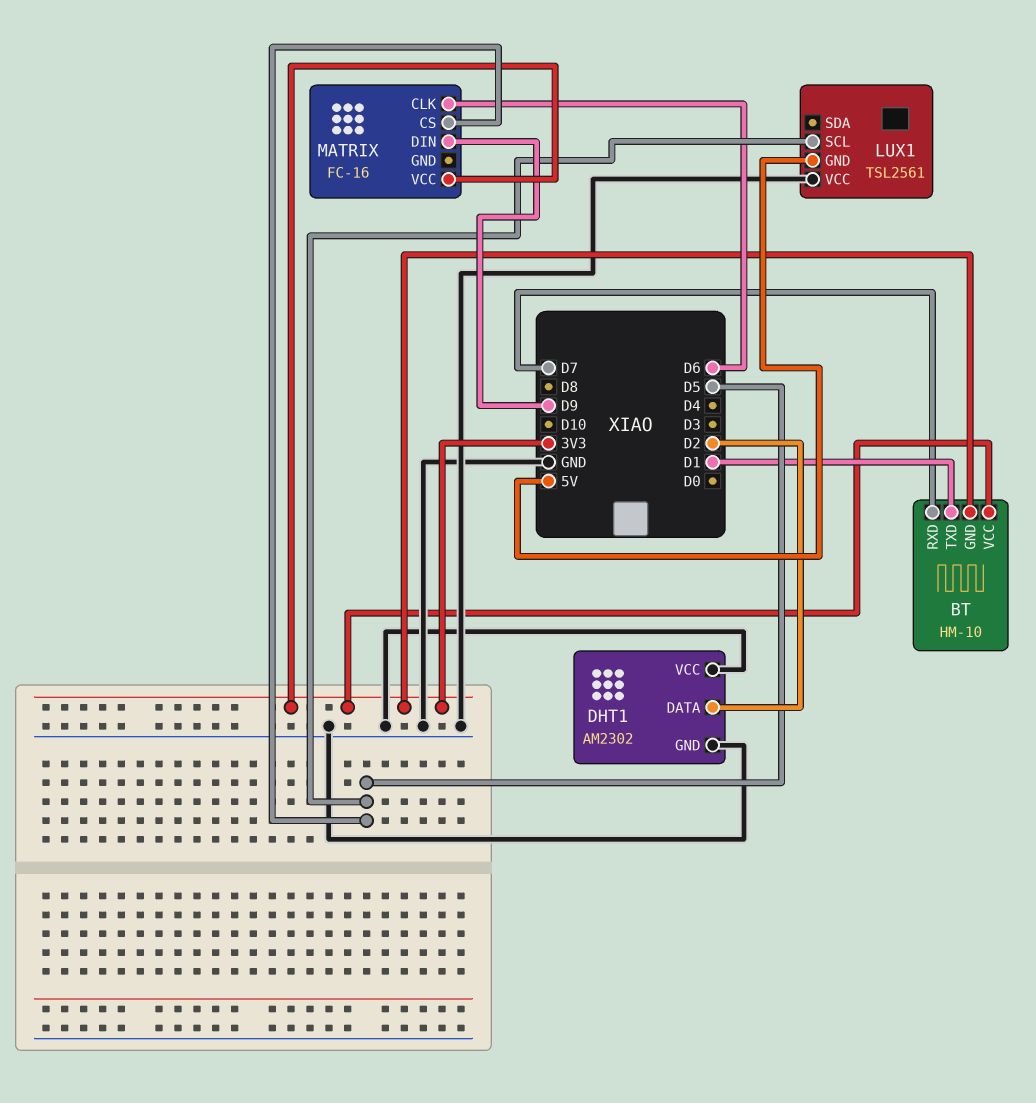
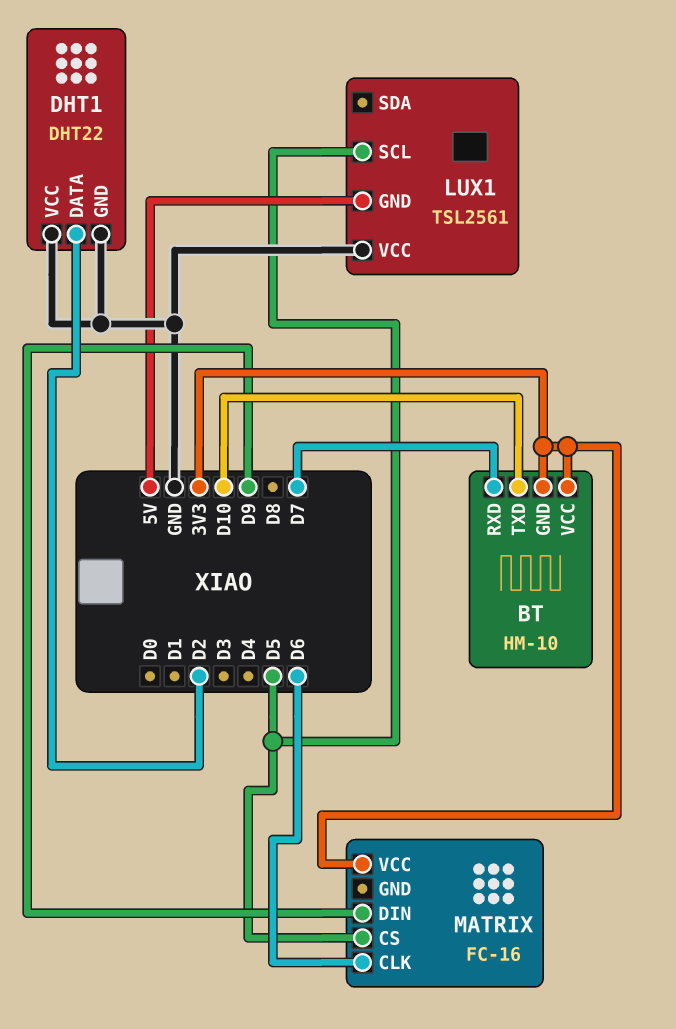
BT pin TXD: D1 -> D10
DHT1: AM2302 -> DHT22

